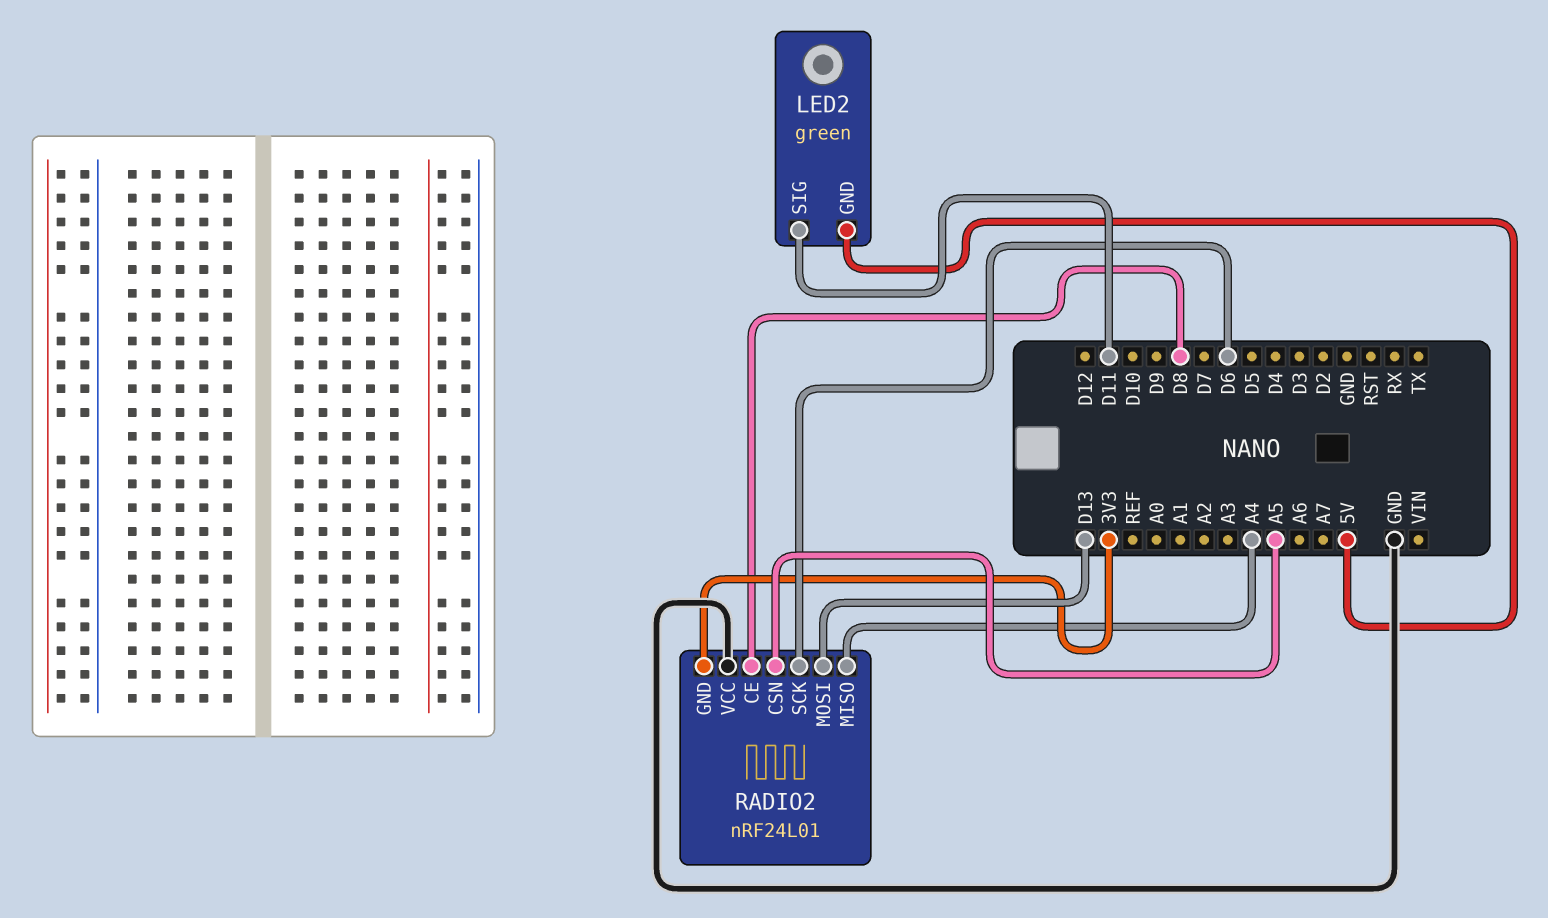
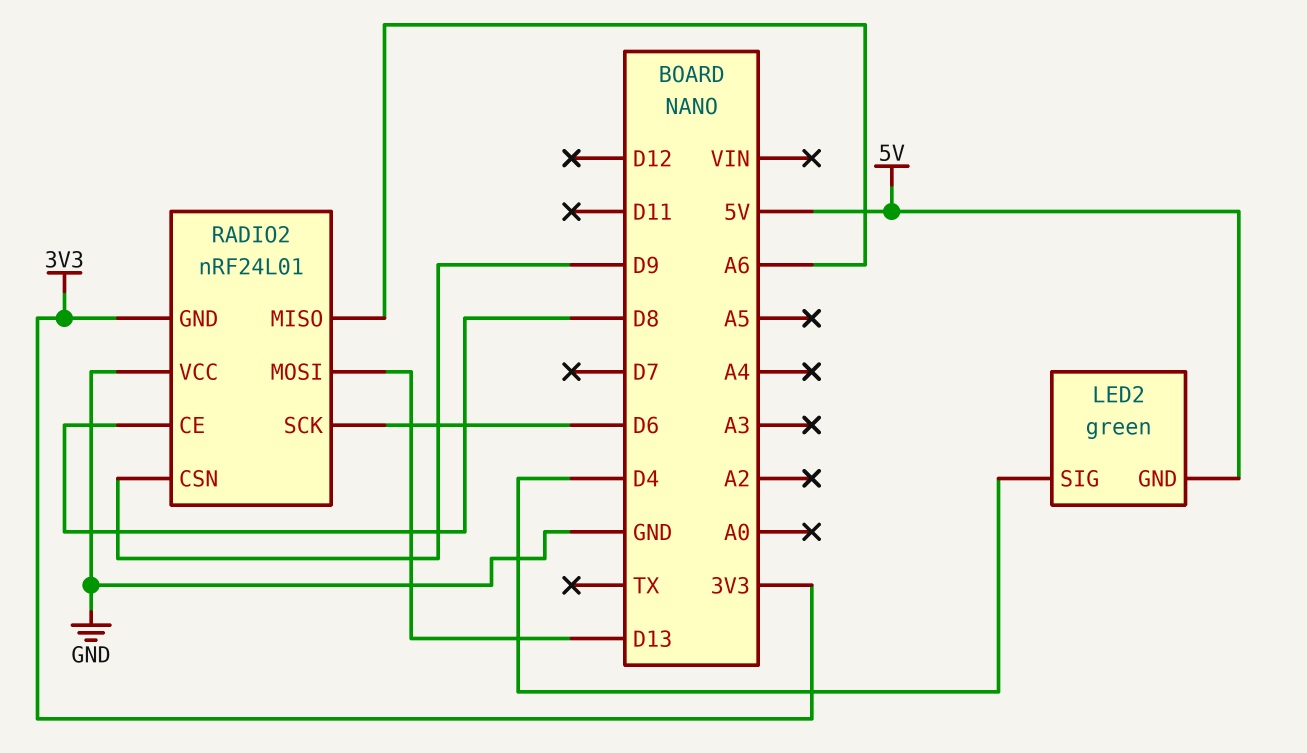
LED2 pin SIG: D11 -> D4
RADIO2 pin CSN: A5 -> D9
RADIO2 pin MISO: A4 -> A6

